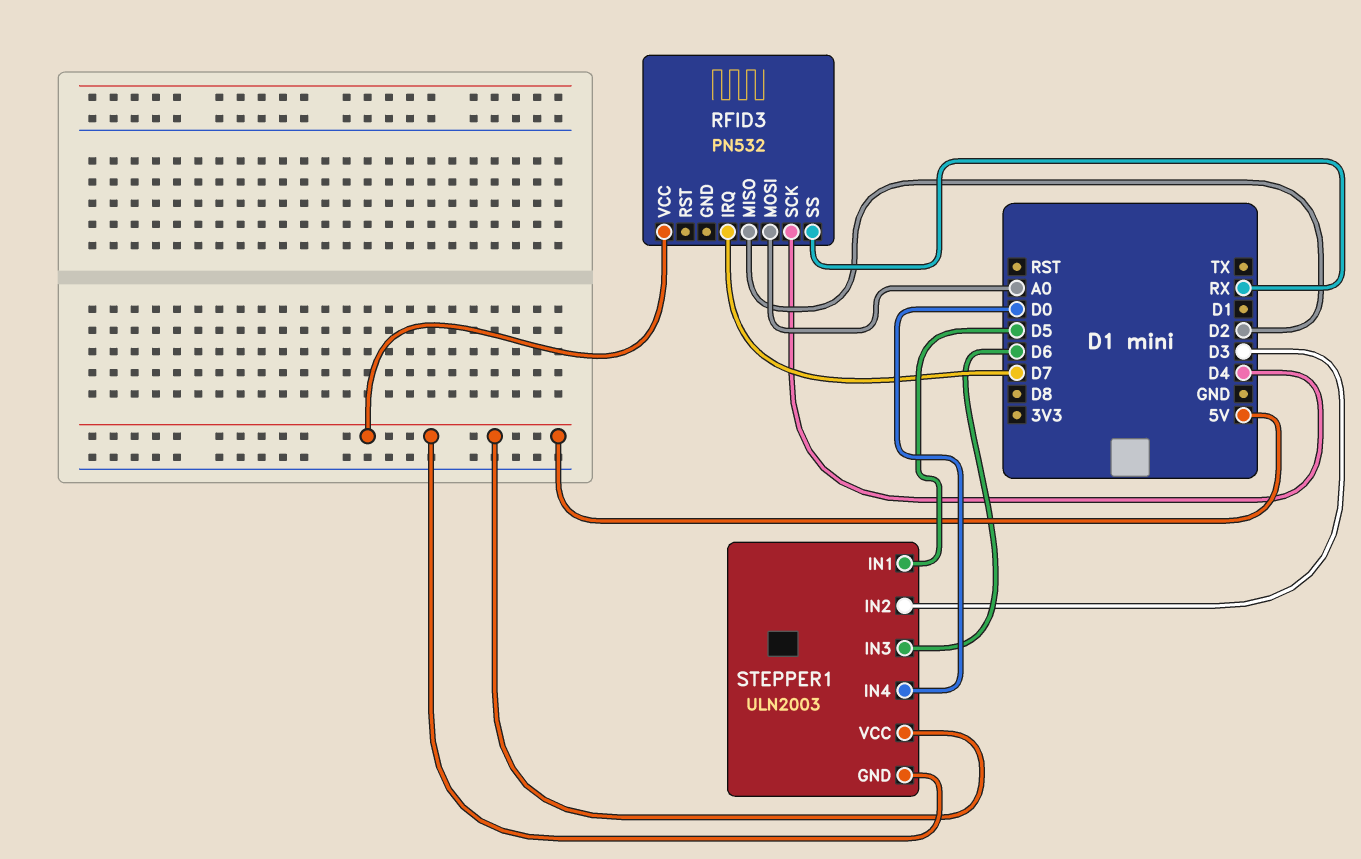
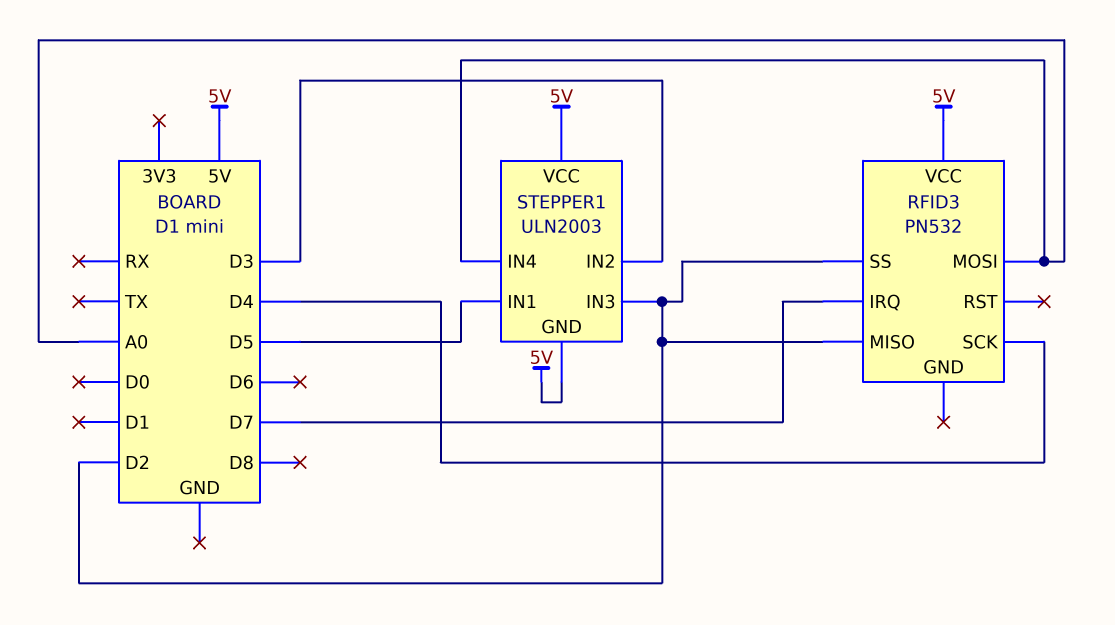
RFID3 pin SS: RX -> D2
STEPPER1 pin IN3: D6 -> D2
STEPPER1 pin IN4: D0 -> A0

